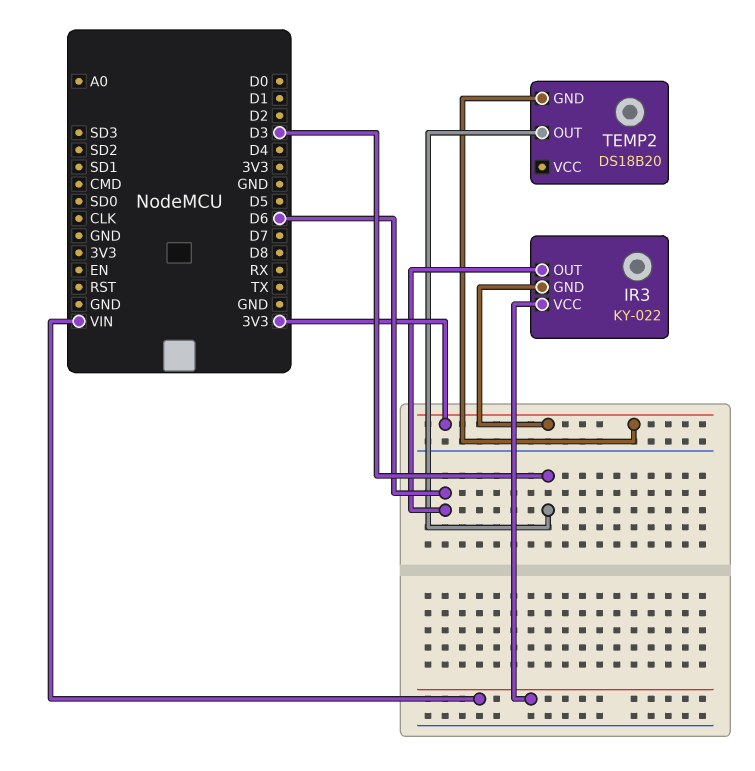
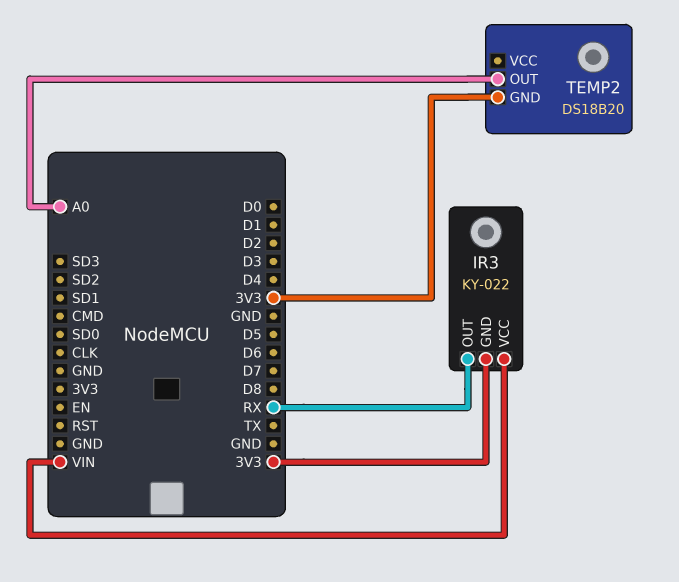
IR3 pin OUT: D6 -> RX
TEMP2 pin OUT: D3 -> A0

